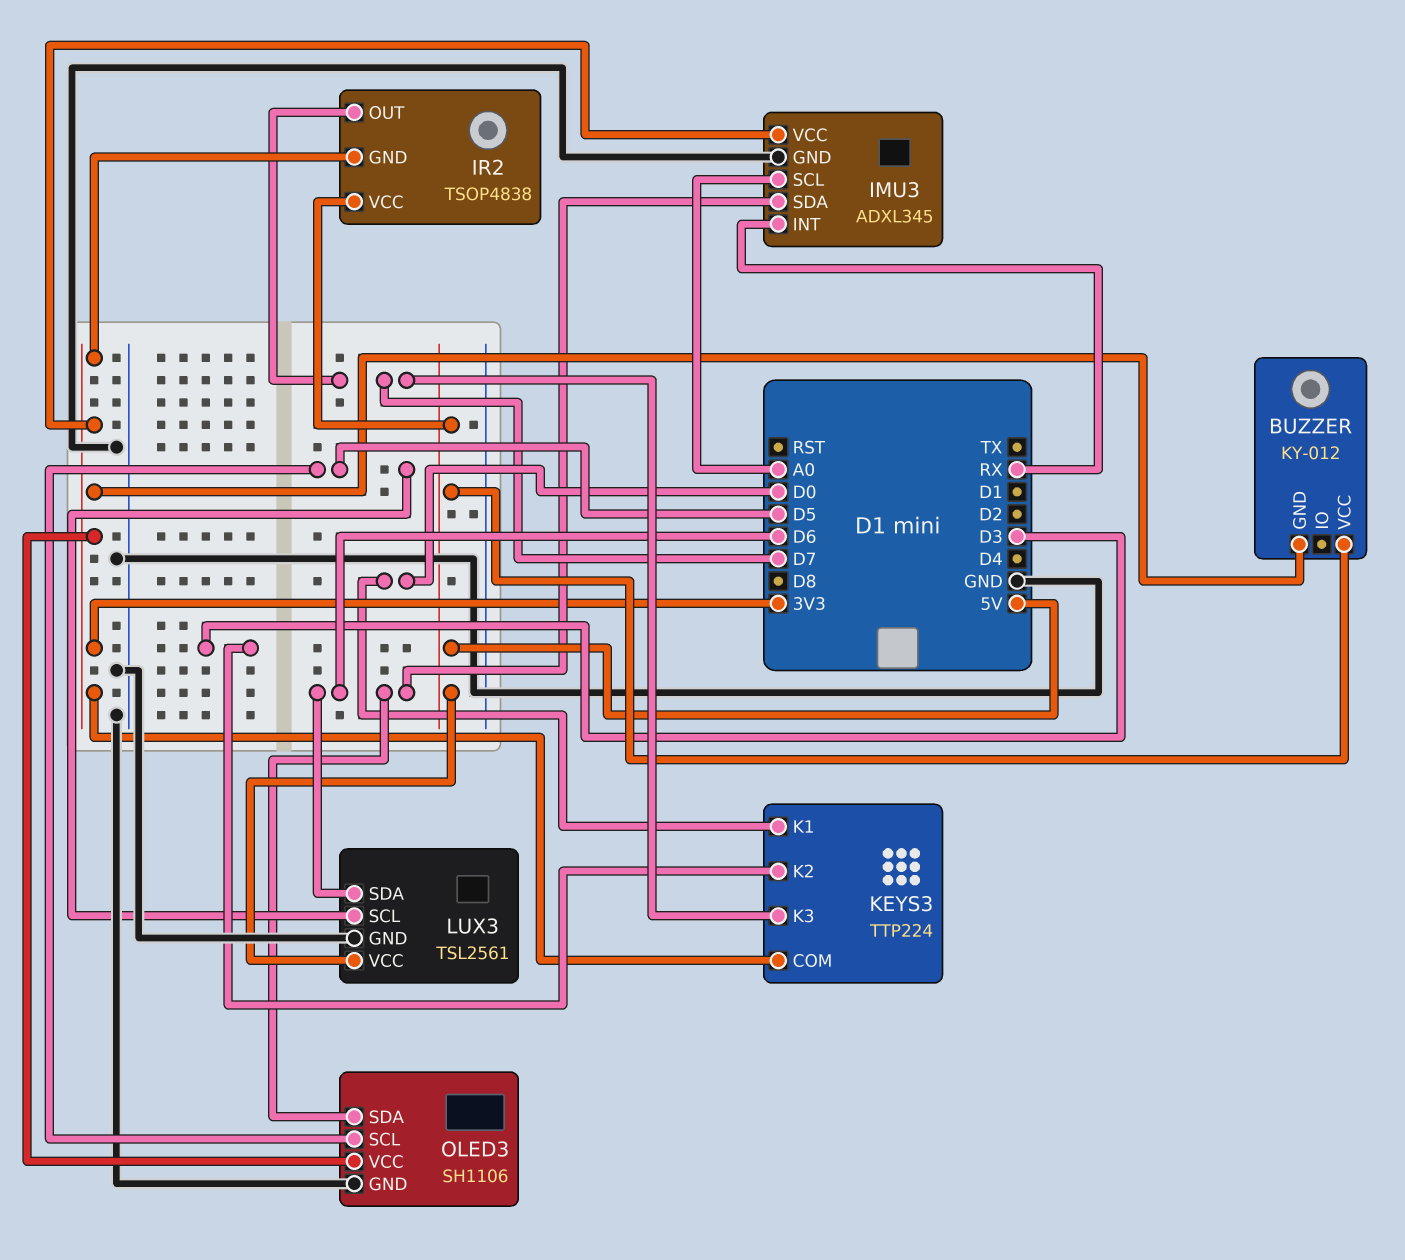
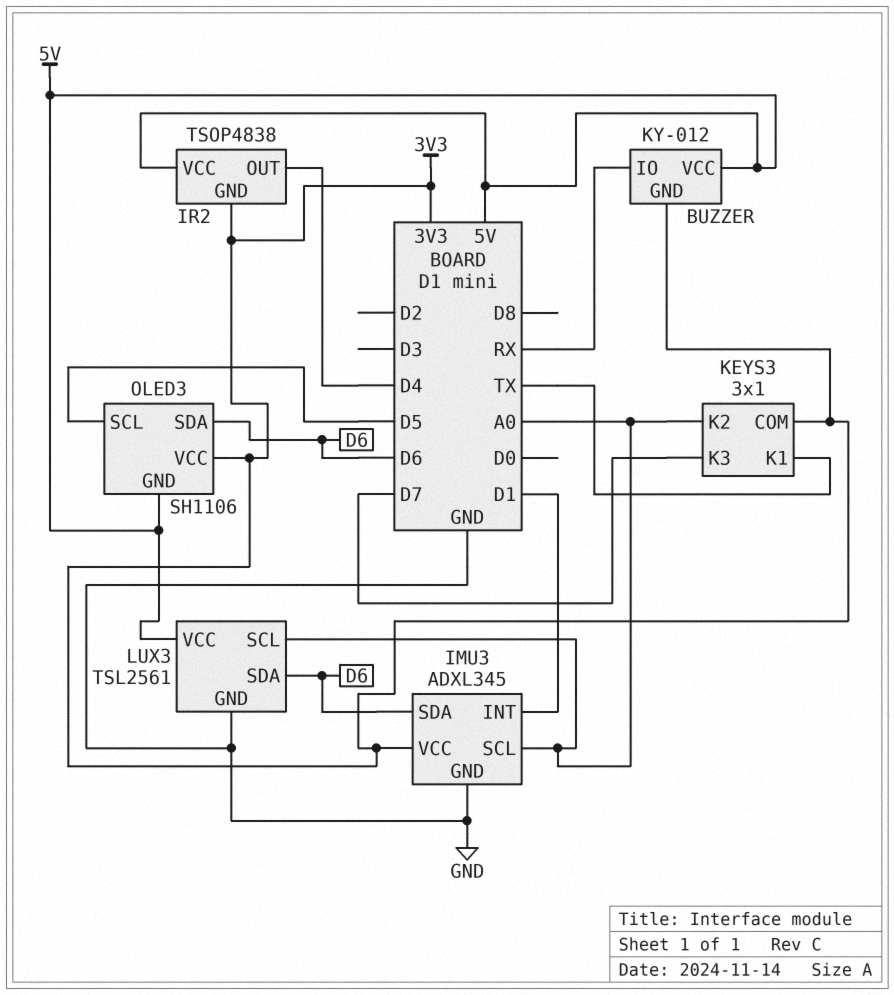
BUZZER pin IO: none -> RX
IMU3 pin INT: RX -> D1
IR2 pin OUT: D7 -> D4
KEYS3: TTP224 -> 3x1
KEYS3 pin K1: D0 -> TX
KEYS3 pin K2: D3 -> A0
LUX3 pin SCL: D5 -> A0
OLED3 pin GND: GND -> 5V

